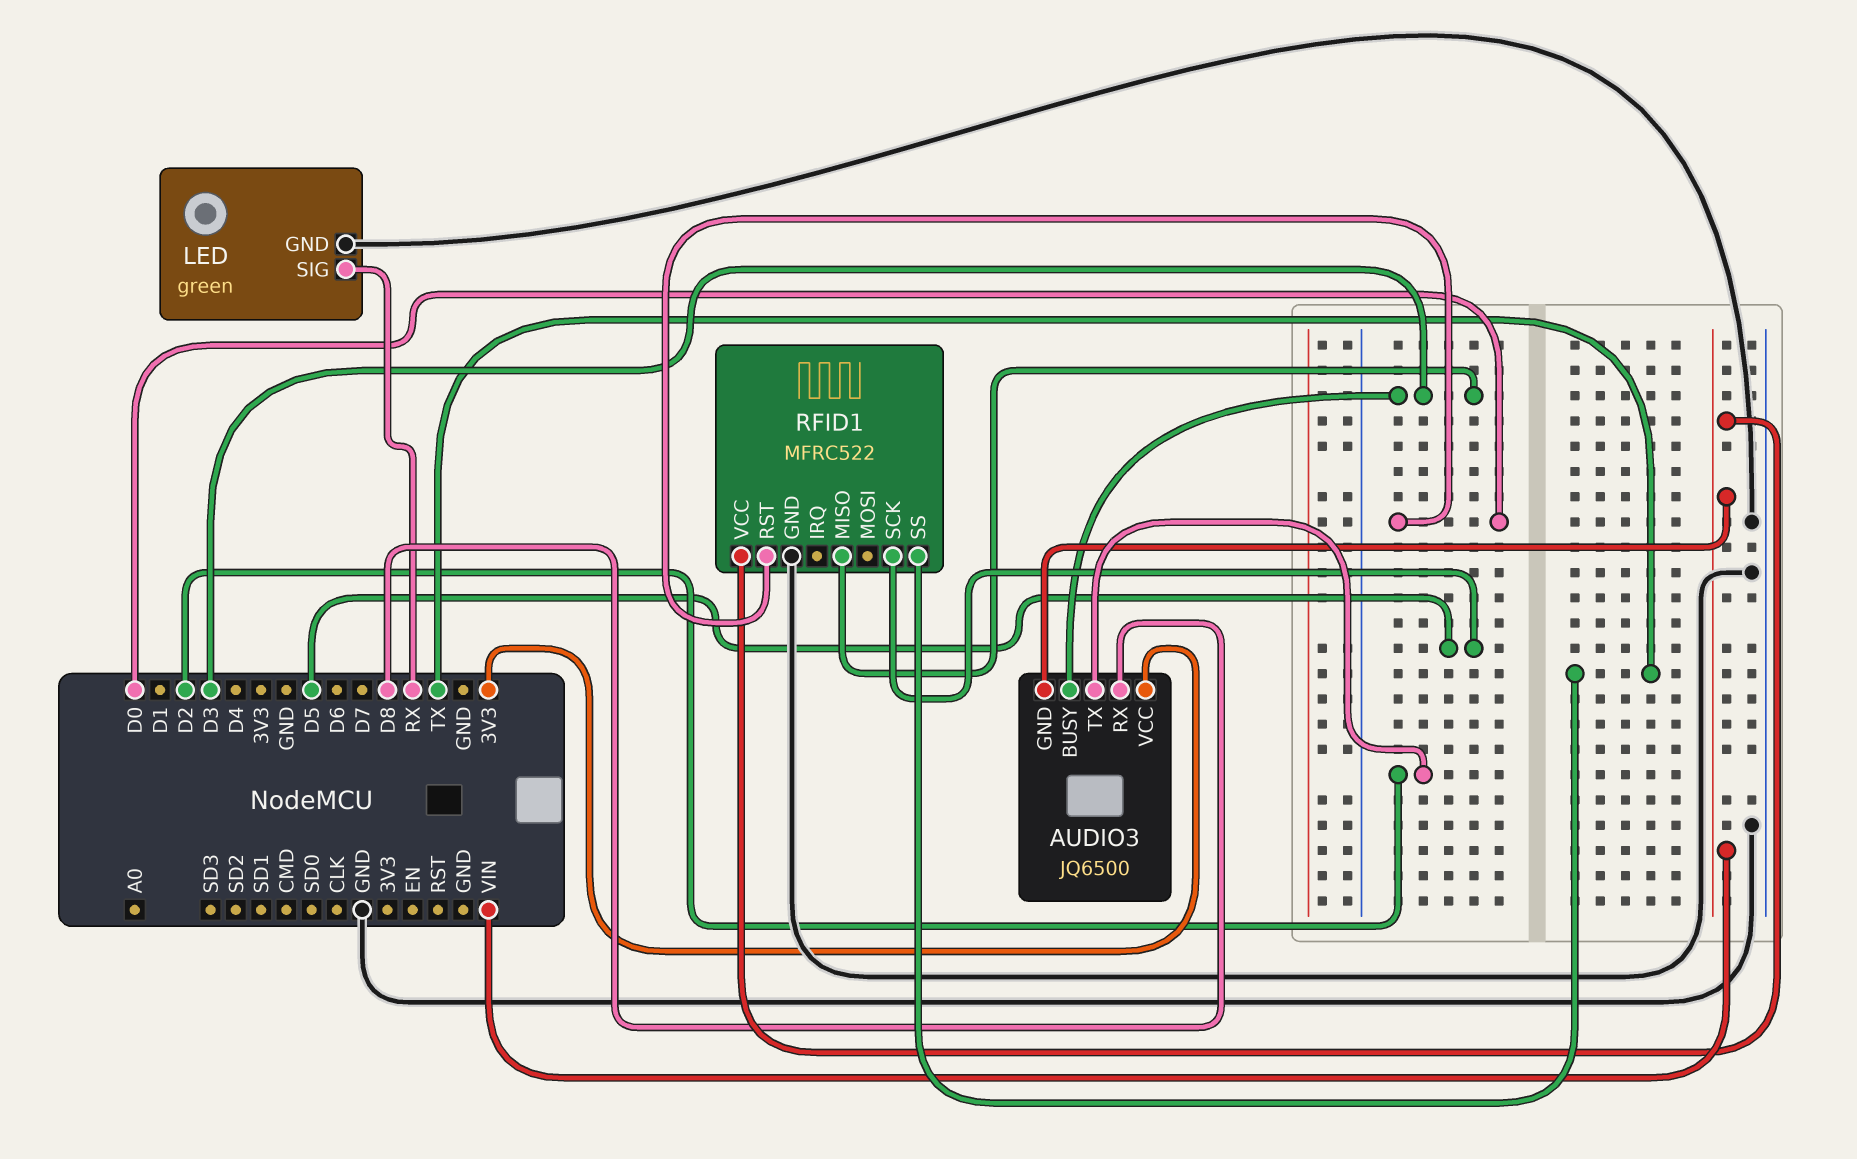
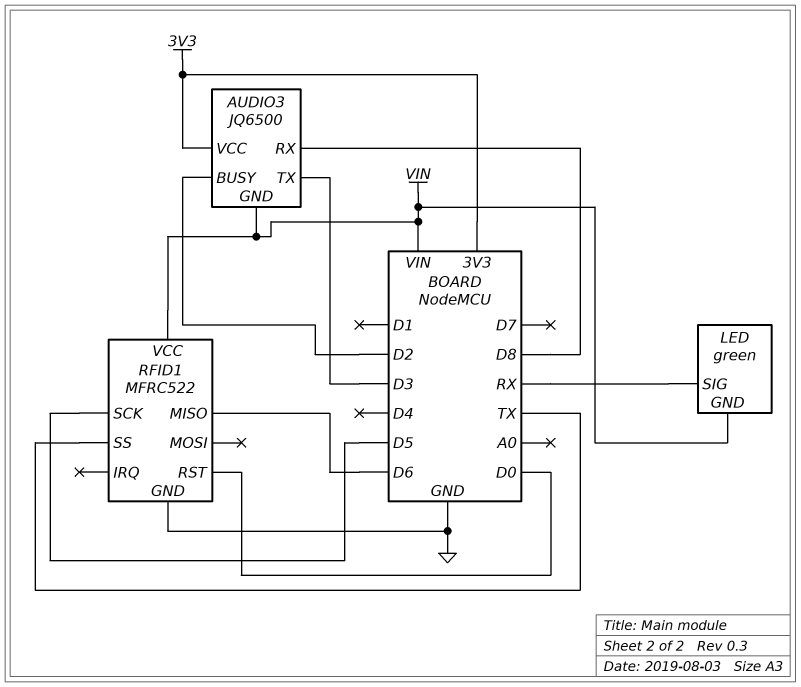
AUDIO3 pin BUSY: D3 -> D2
AUDIO3 pin TX: D2 -> D3
LED pin GND: GND -> VIN
RFID1 pin MISO: D3 -> D6

